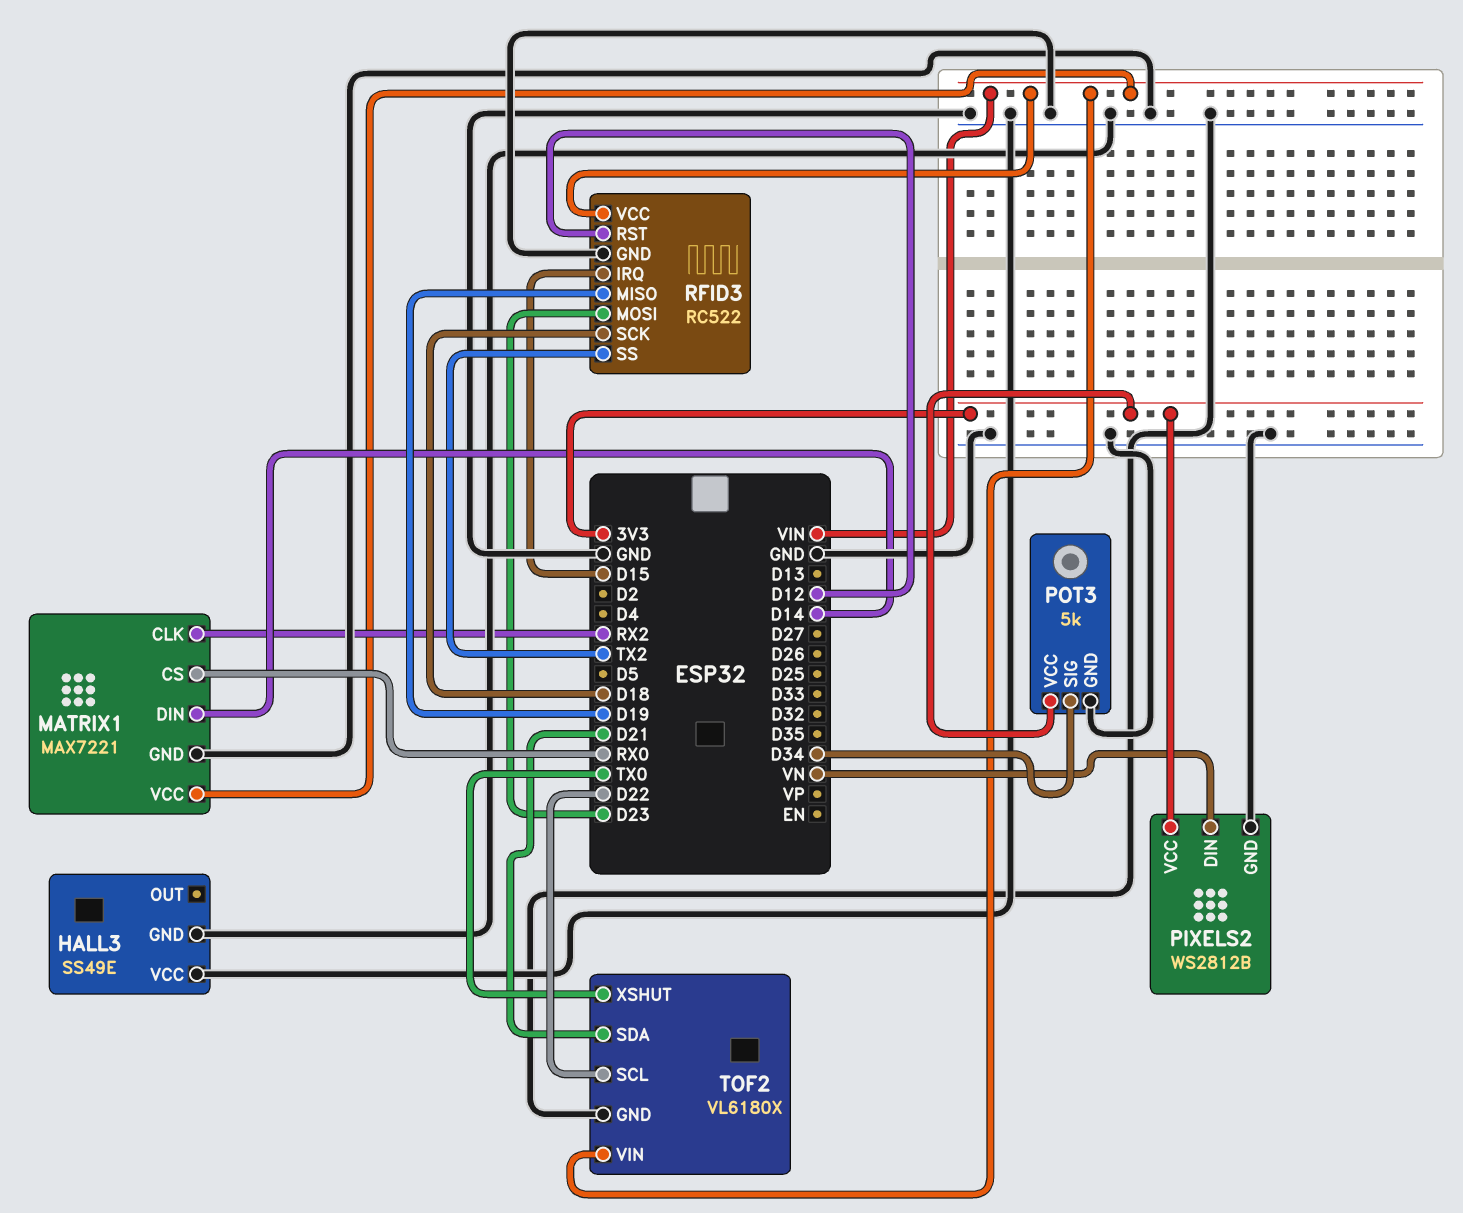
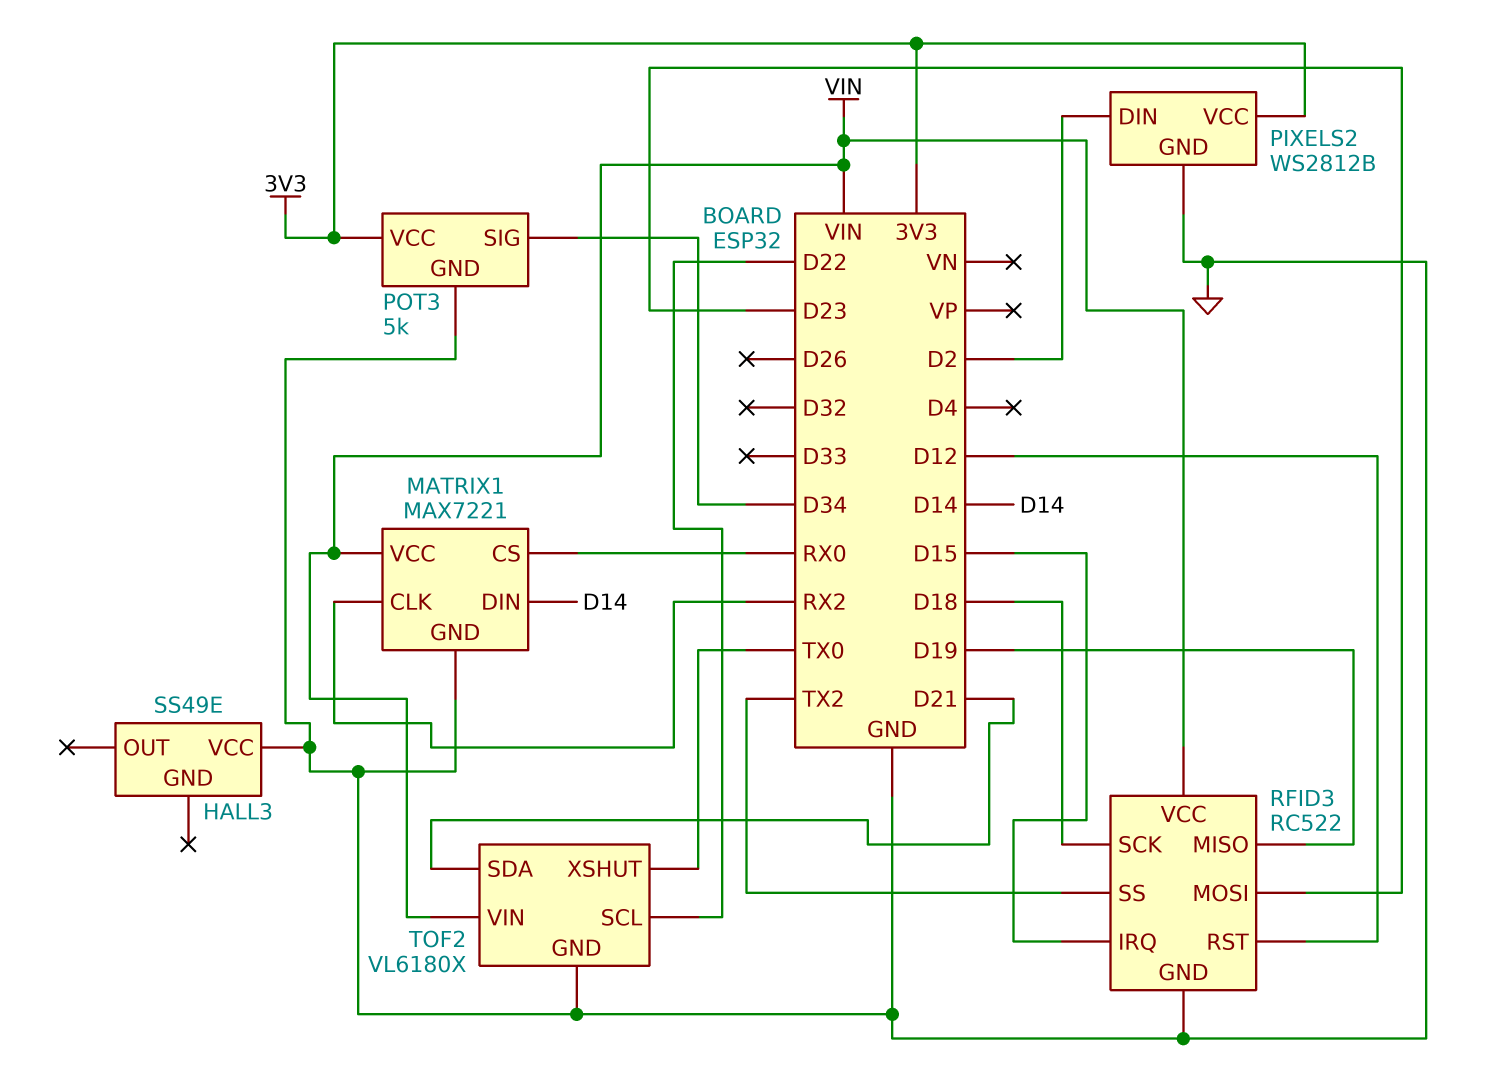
HALL3 pin GND: GND -> none
PIXELS2 pin DIN: VN -> D2

